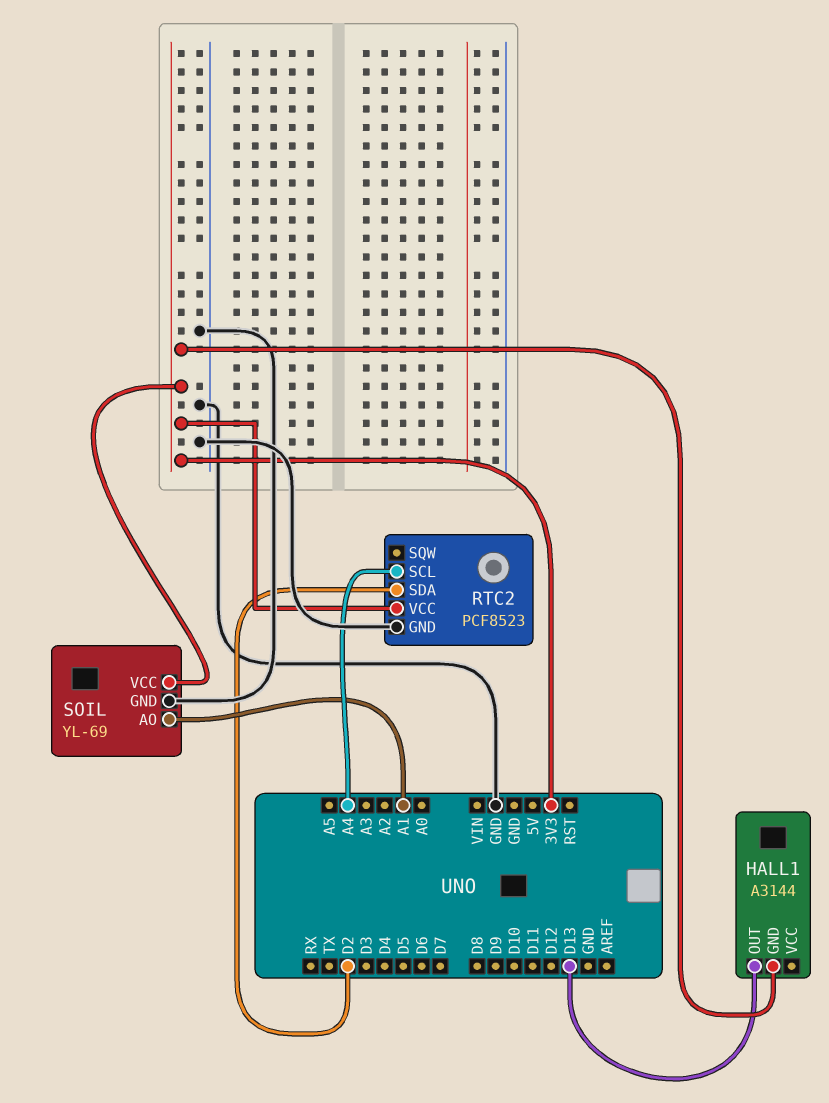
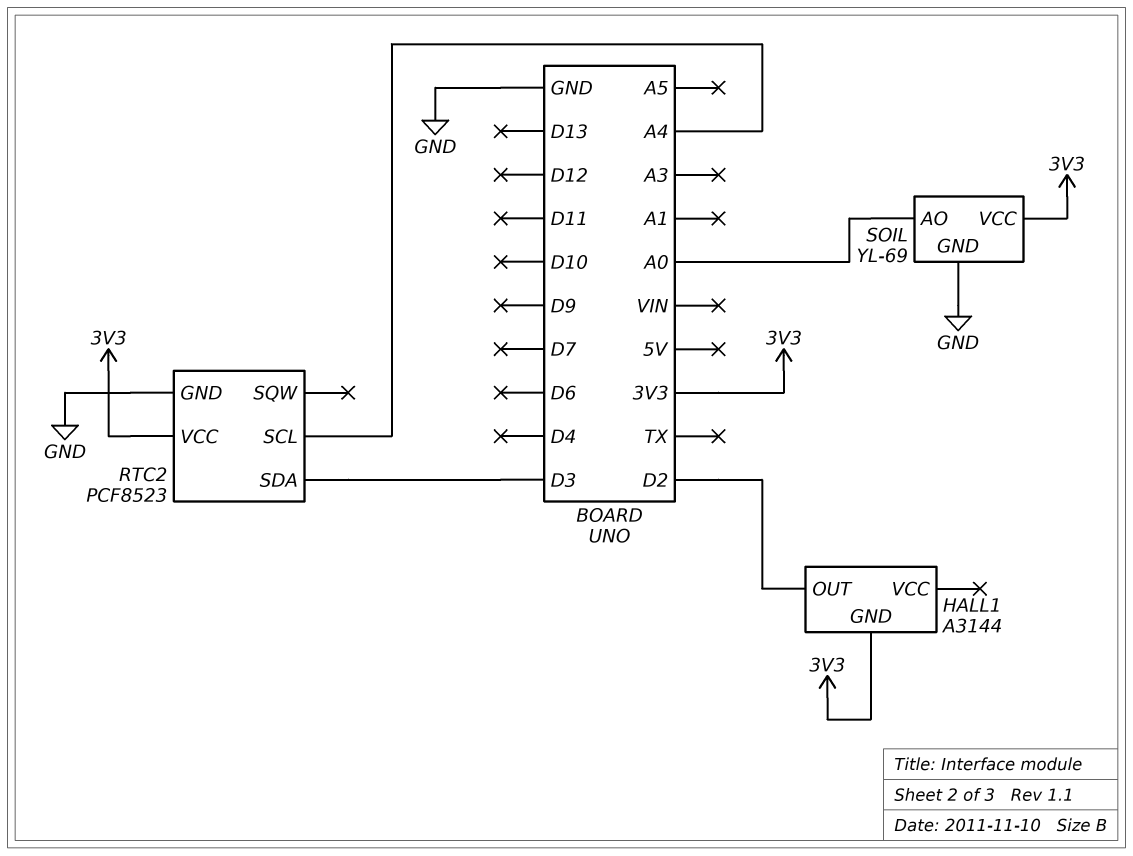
HALL1 pin OUT: D13 -> D2
RTC2 pin SDA: D2 -> D3
SOIL pin AO: A1 -> A0

